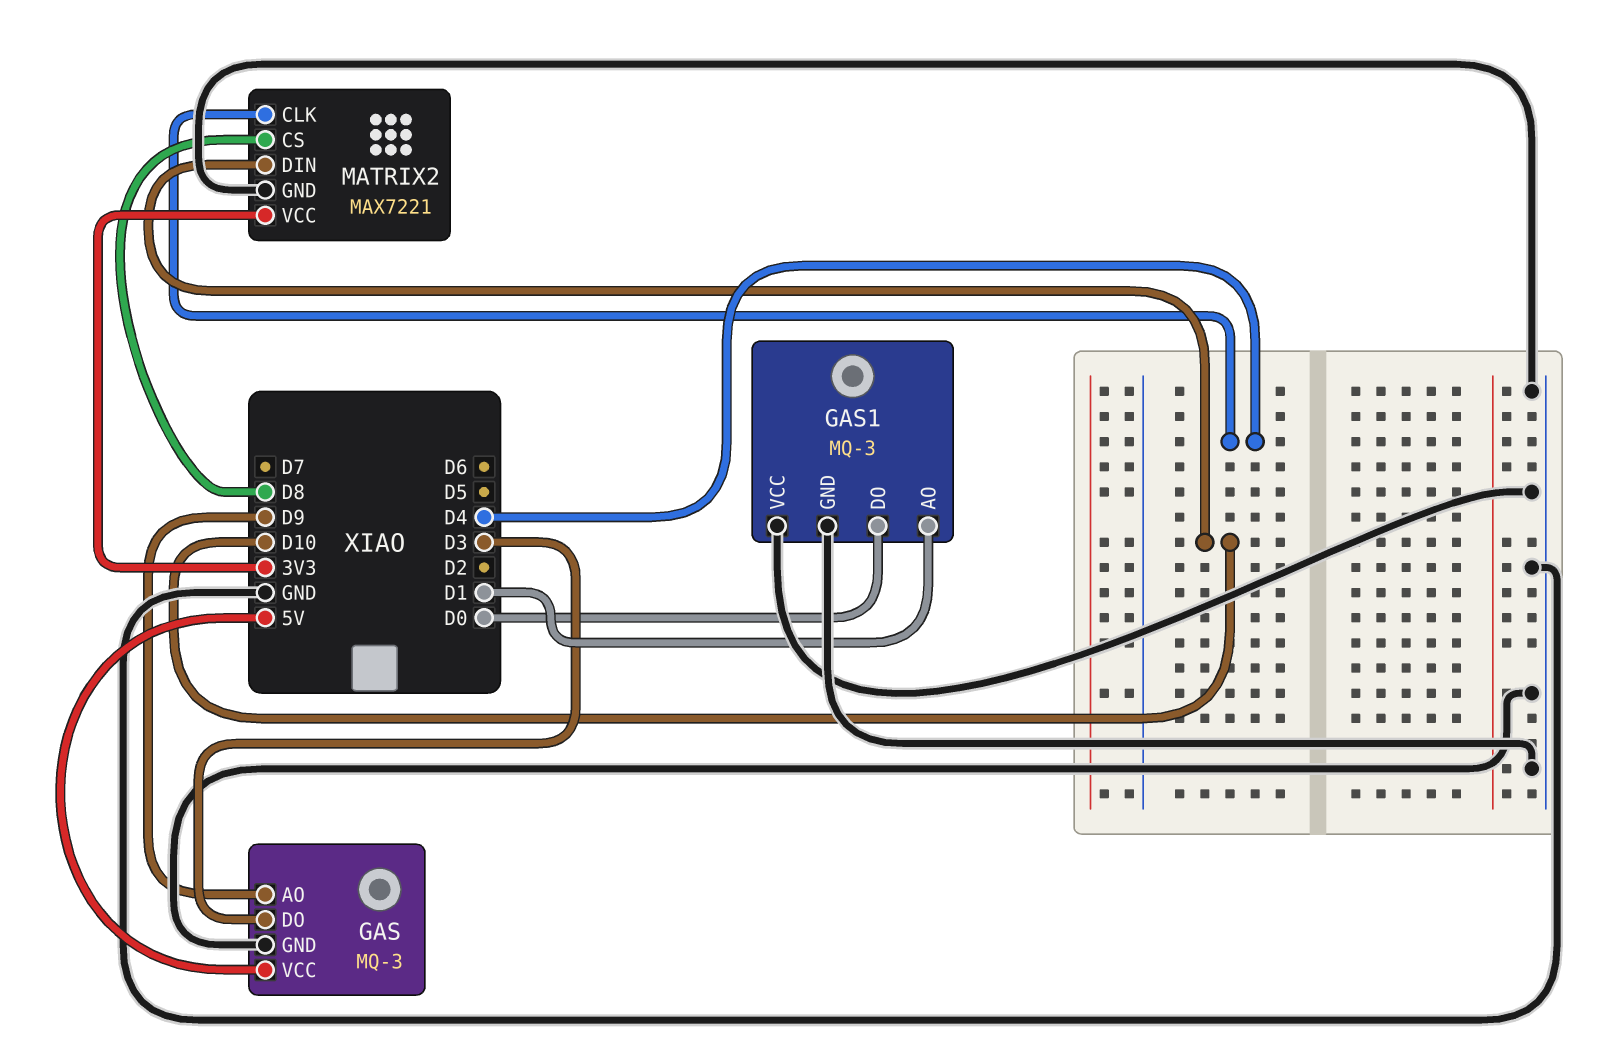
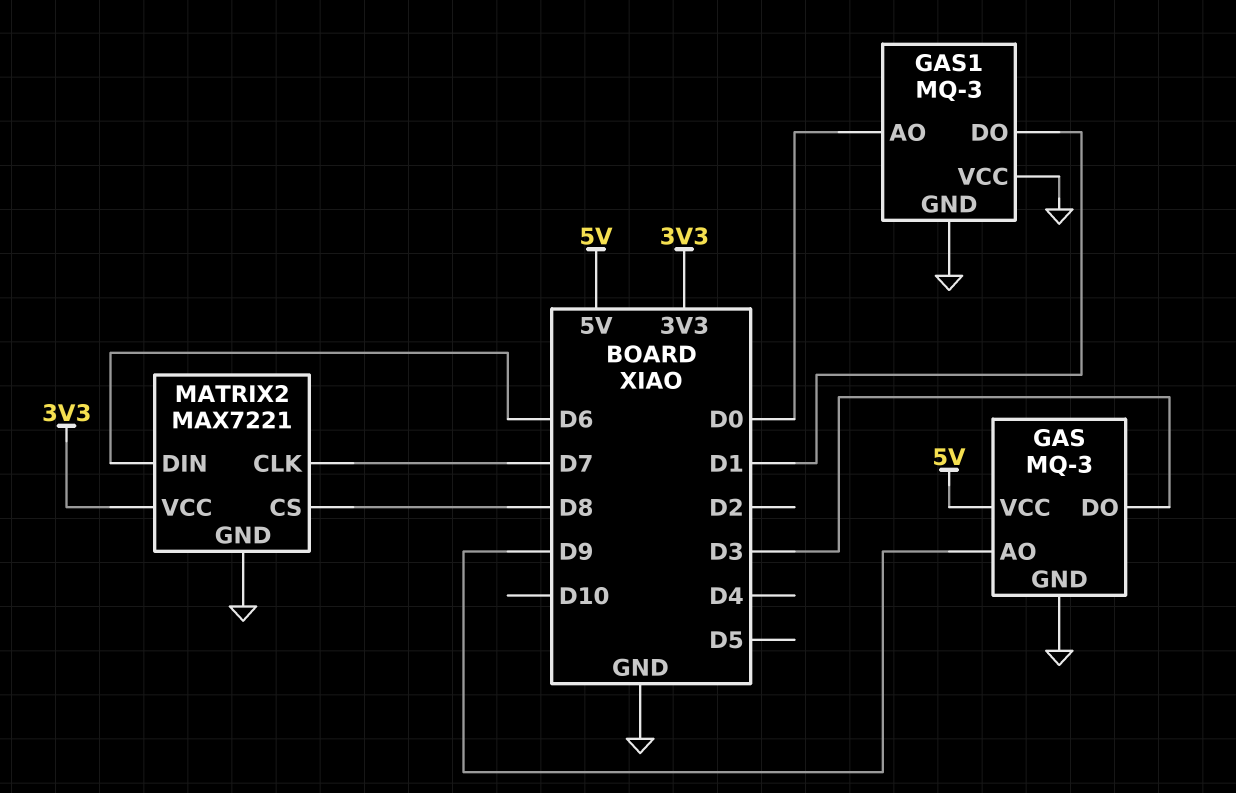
GAS1 pin AO: D1 -> D0
GAS1 pin DO: D0 -> D1
MATRIX2 pin CLK: D4 -> D7
MATRIX2 pin DIN: D10 -> D6

